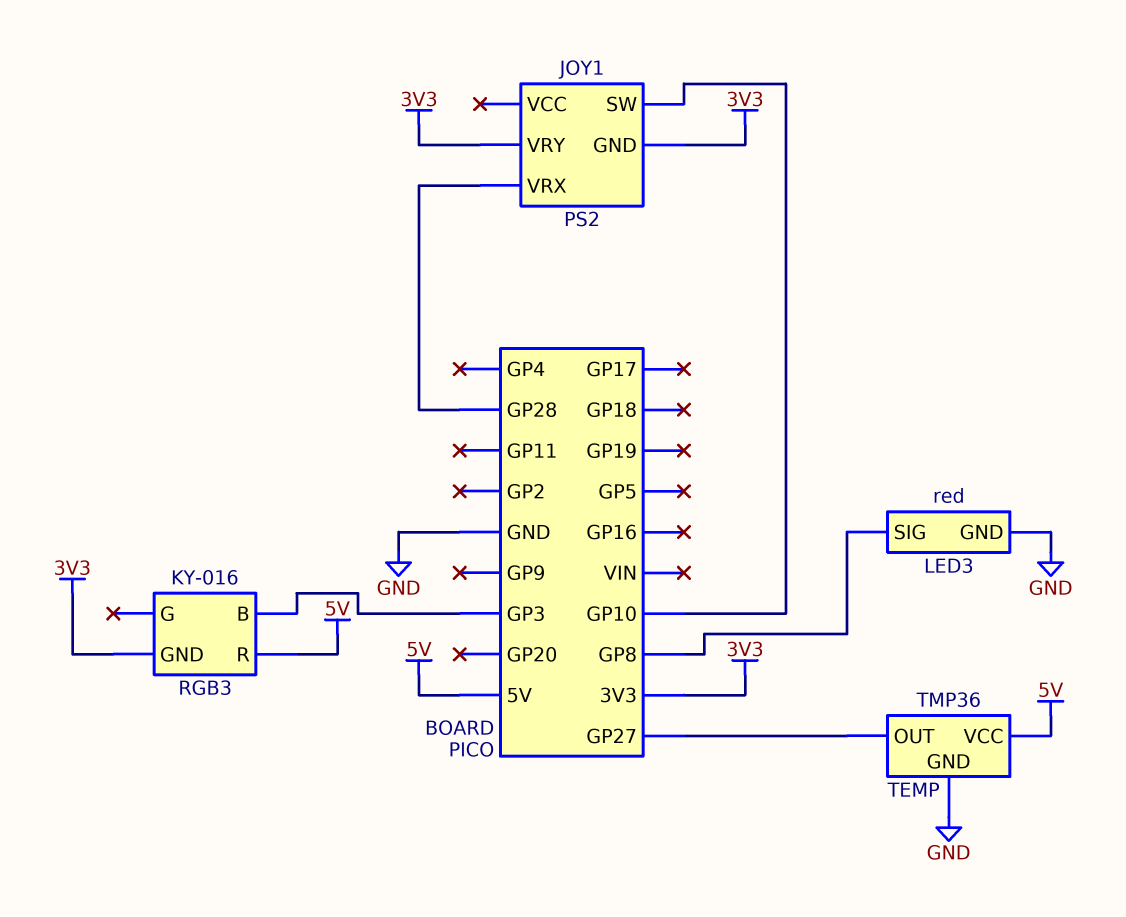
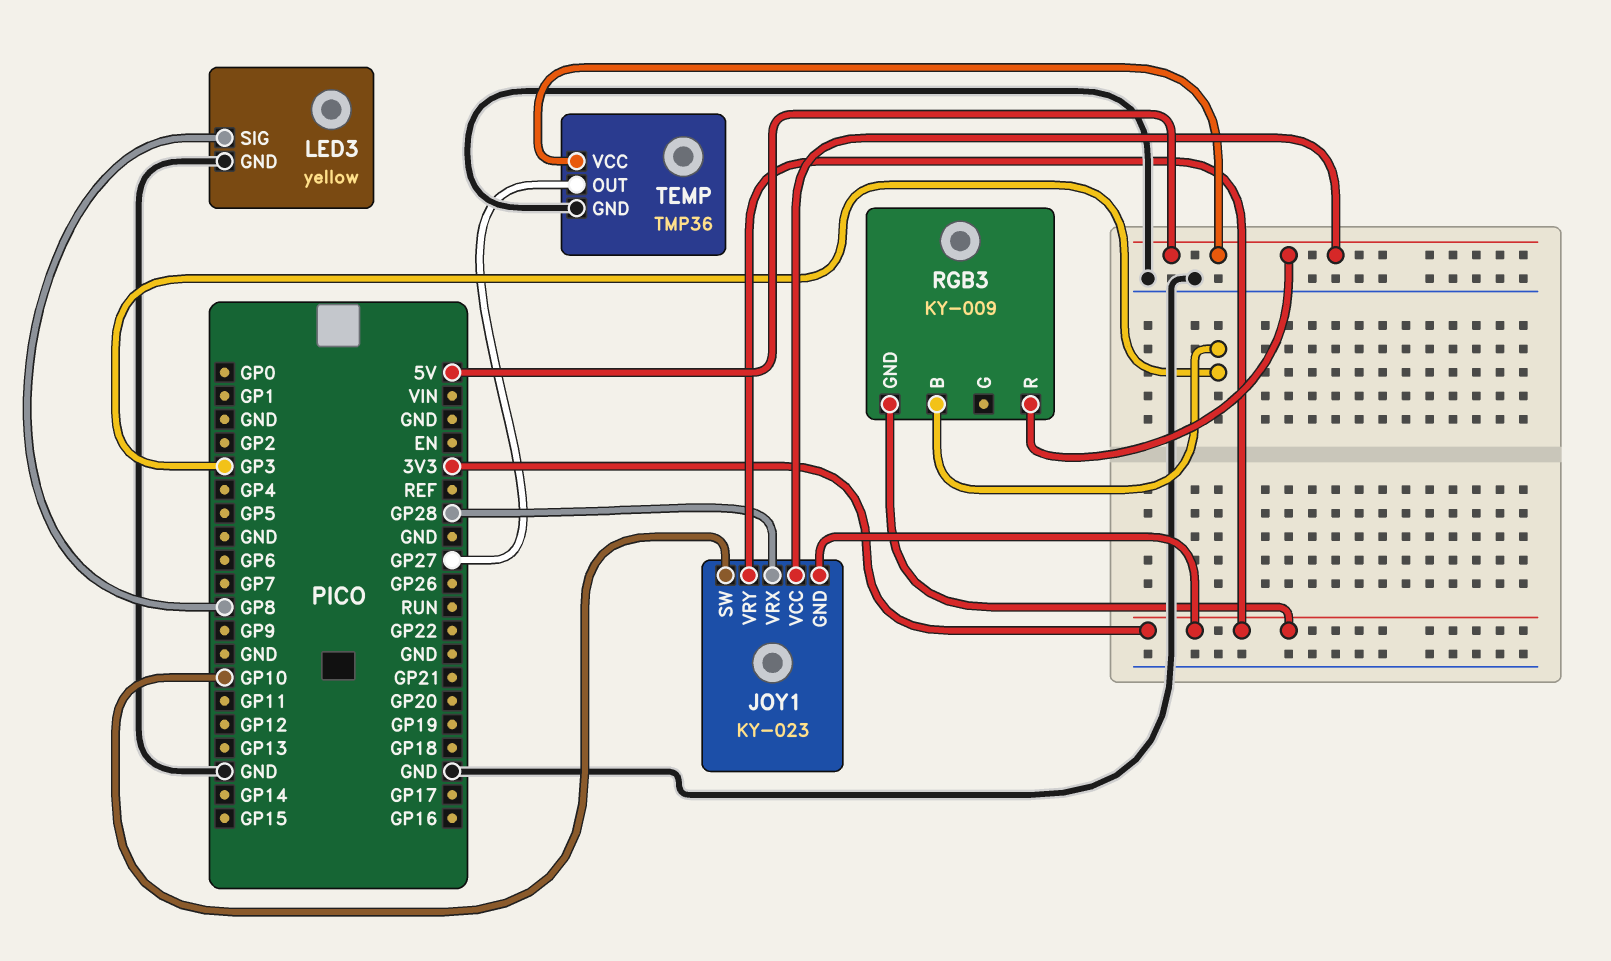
JOY1: PS2 -> KY-023
JOY1 pin VCC: none -> 5V
LED3: red -> yellow
RGB3: KY-016 -> KY-009

